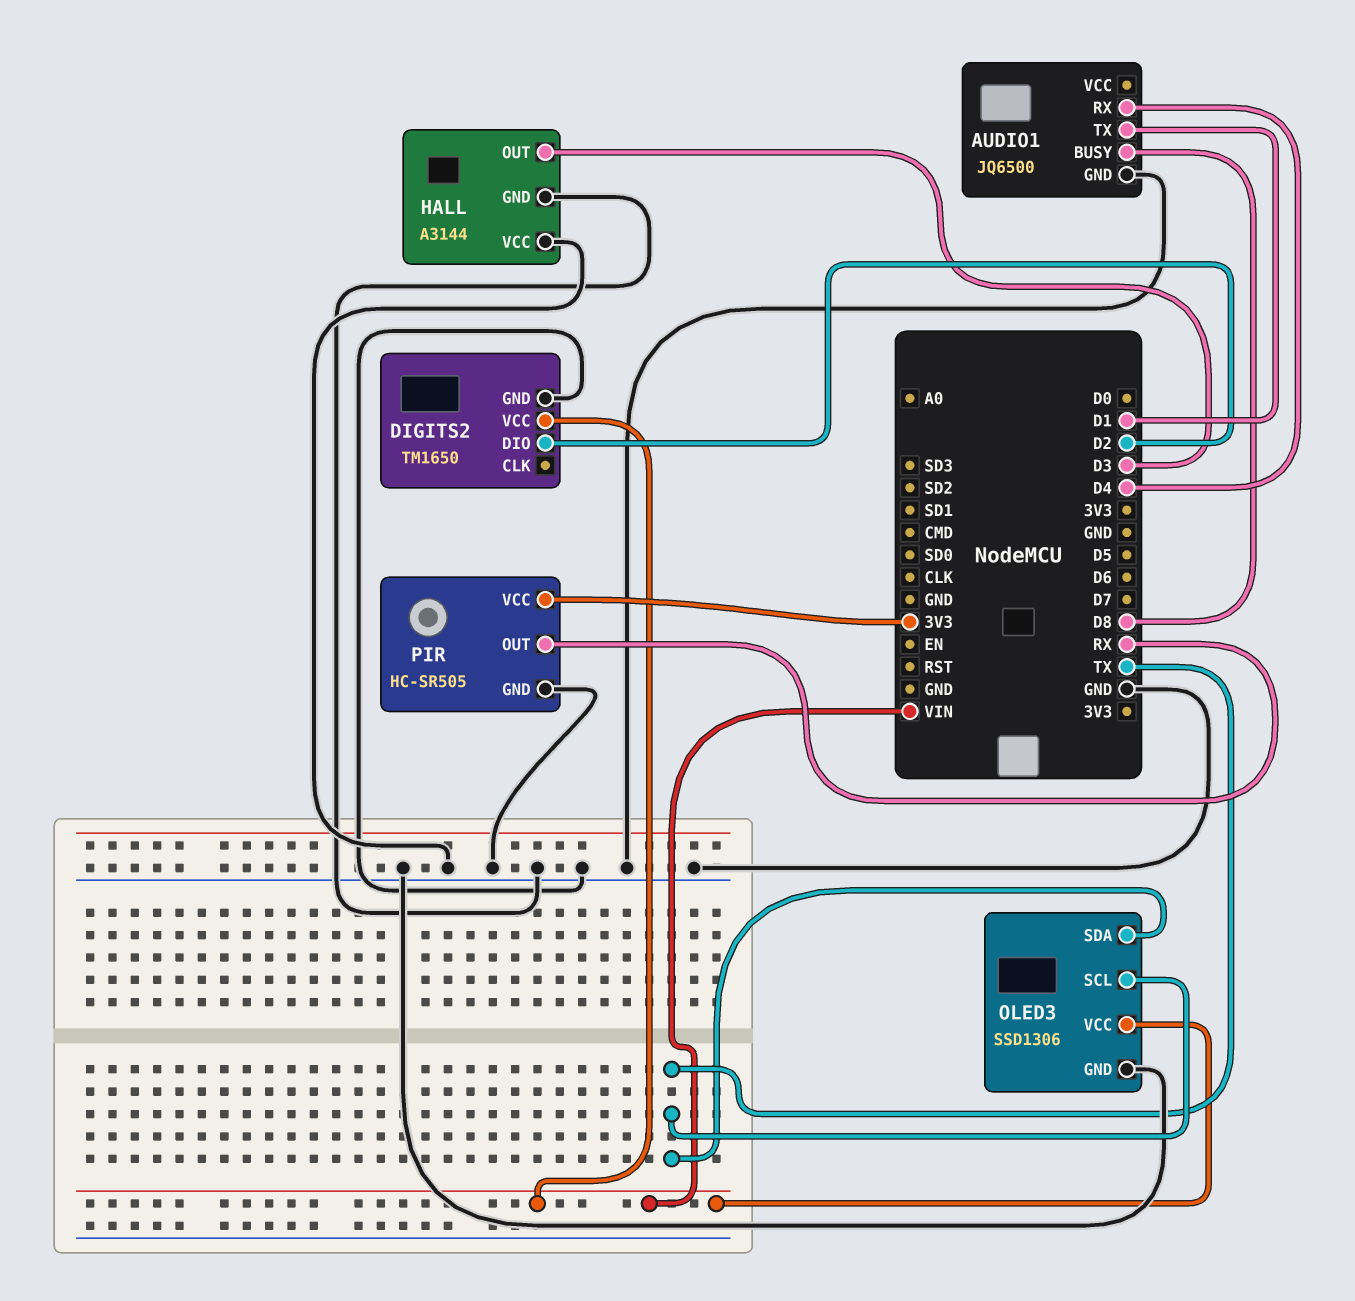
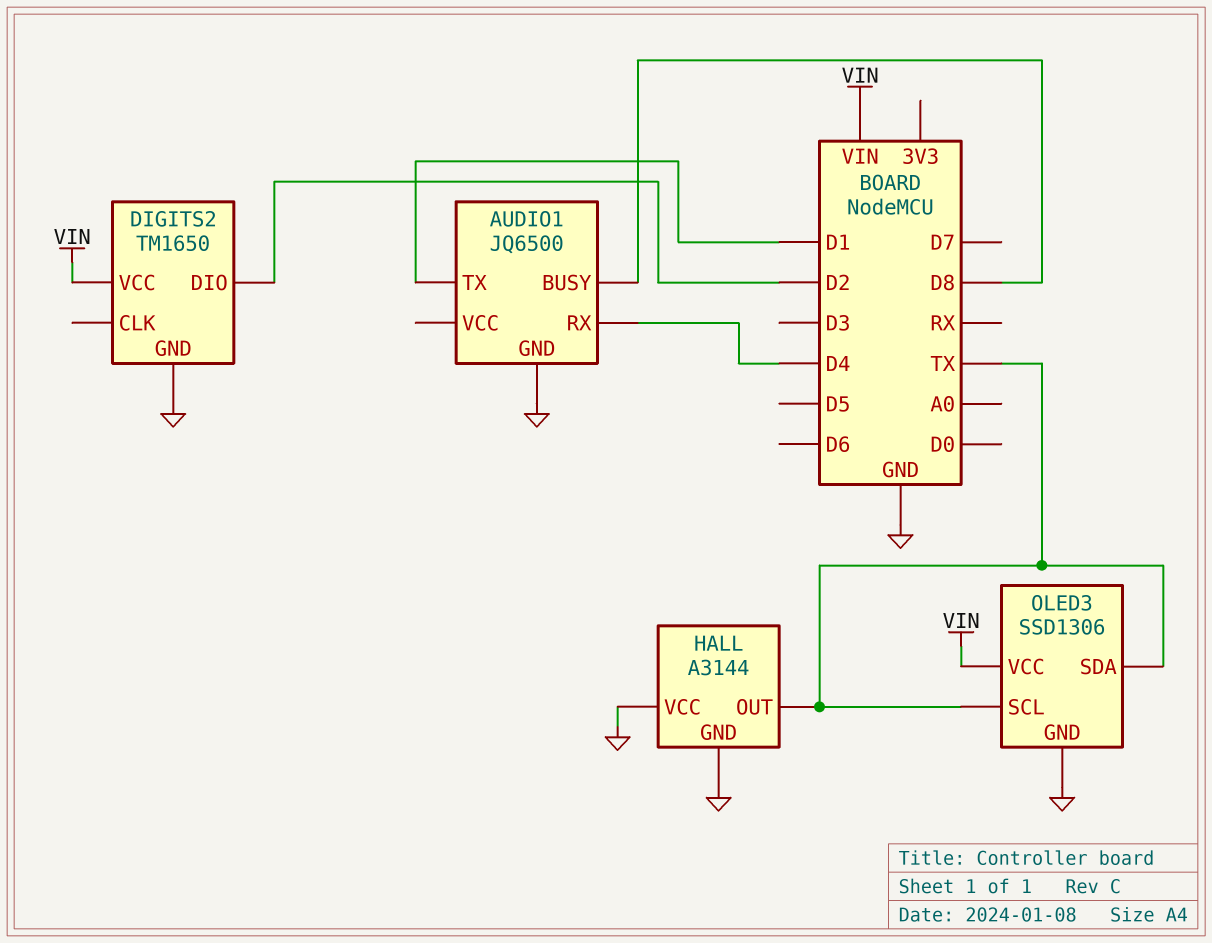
HALL pin OUT: D3 -> TX
PIR: HC-SR505 -> none
PIR pin GND: GND -> none
PIR pin OUT: RX -> none
PIR pin VCC: 3V3 -> none

